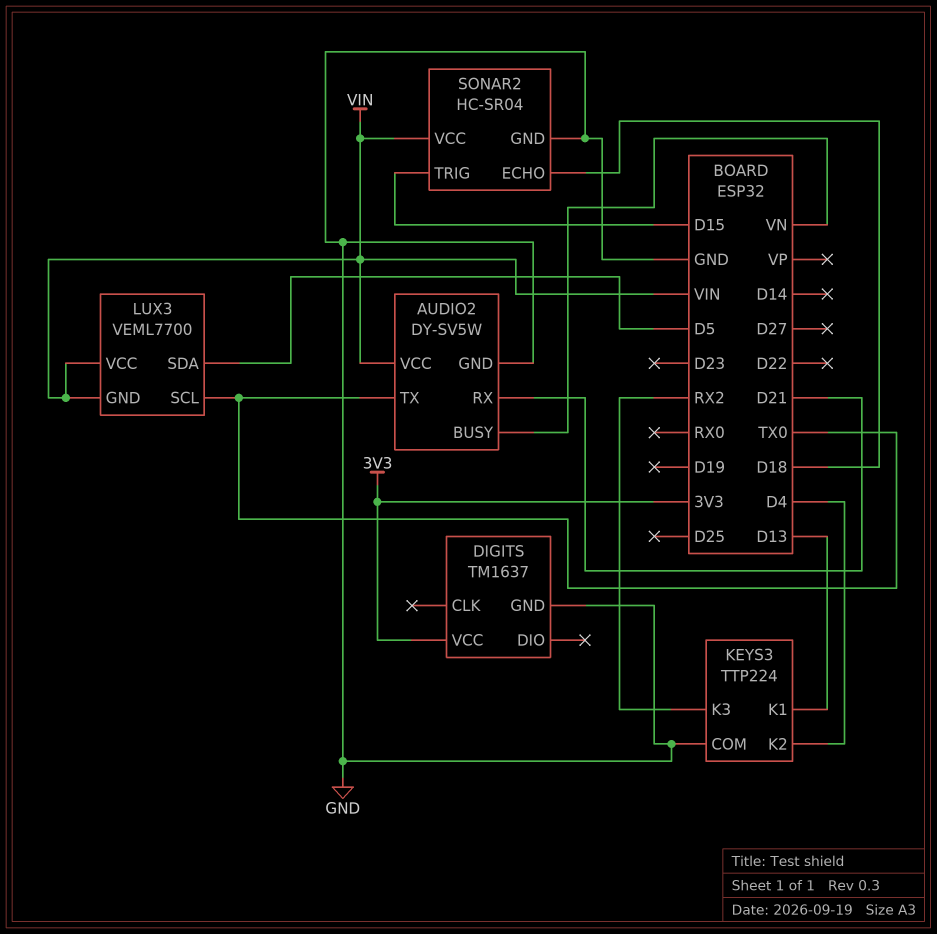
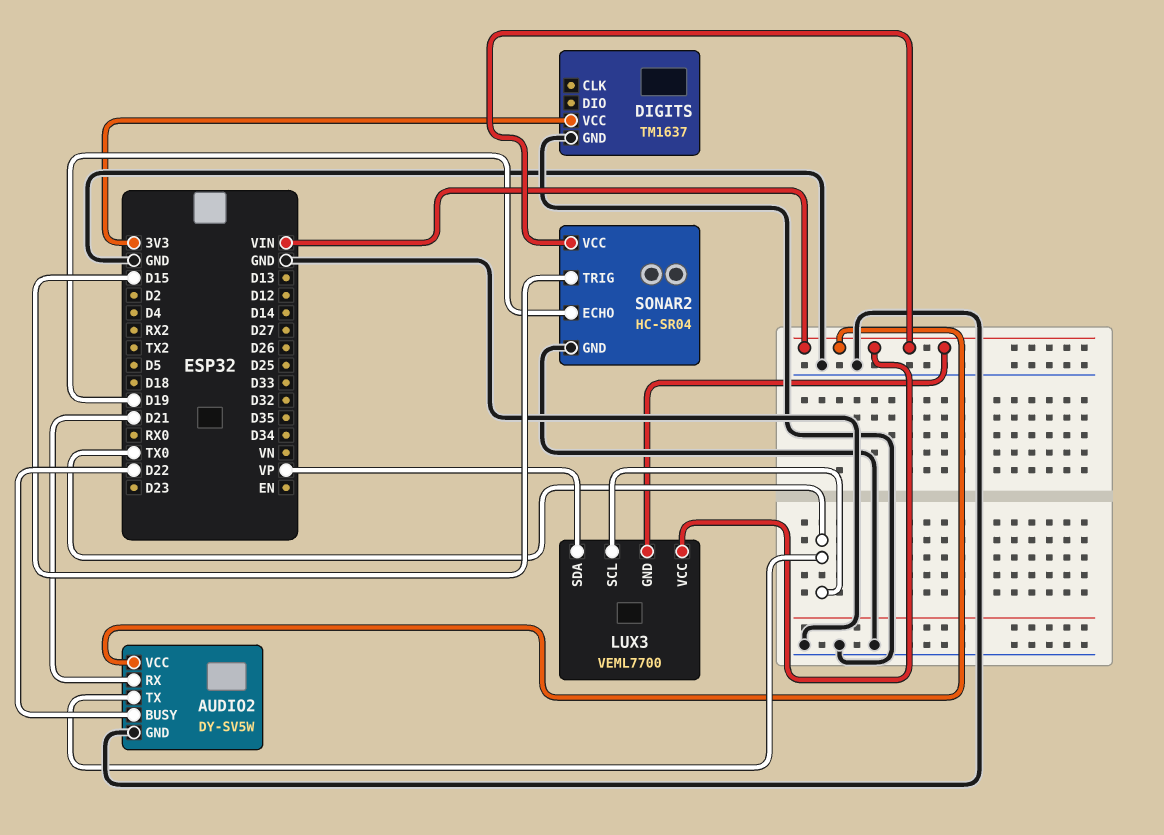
AUDIO2 pin BUSY: VN -> D22
KEYS3: TTP224 -> none
KEYS3 pin COM: GND -> none
KEYS3 pin K1: D13 -> none
KEYS3 pin K2: D4 -> none
KEYS3 pin K3: RX2 -> none
LUX3 pin SDA: D5 -> VP
SONAR2 pin ECHO: D18 -> D19

